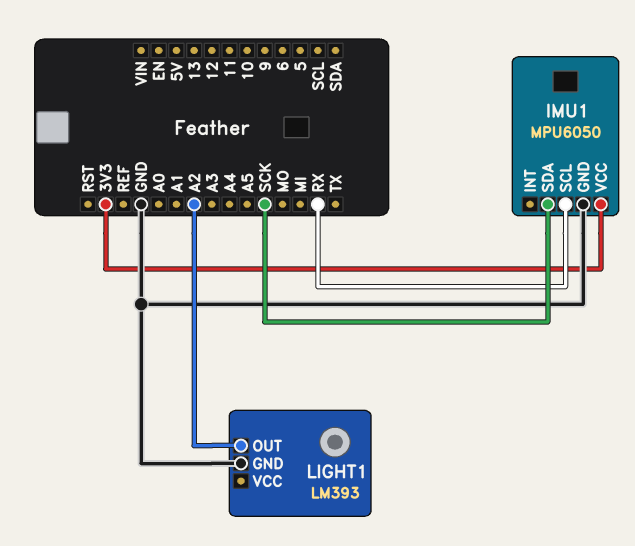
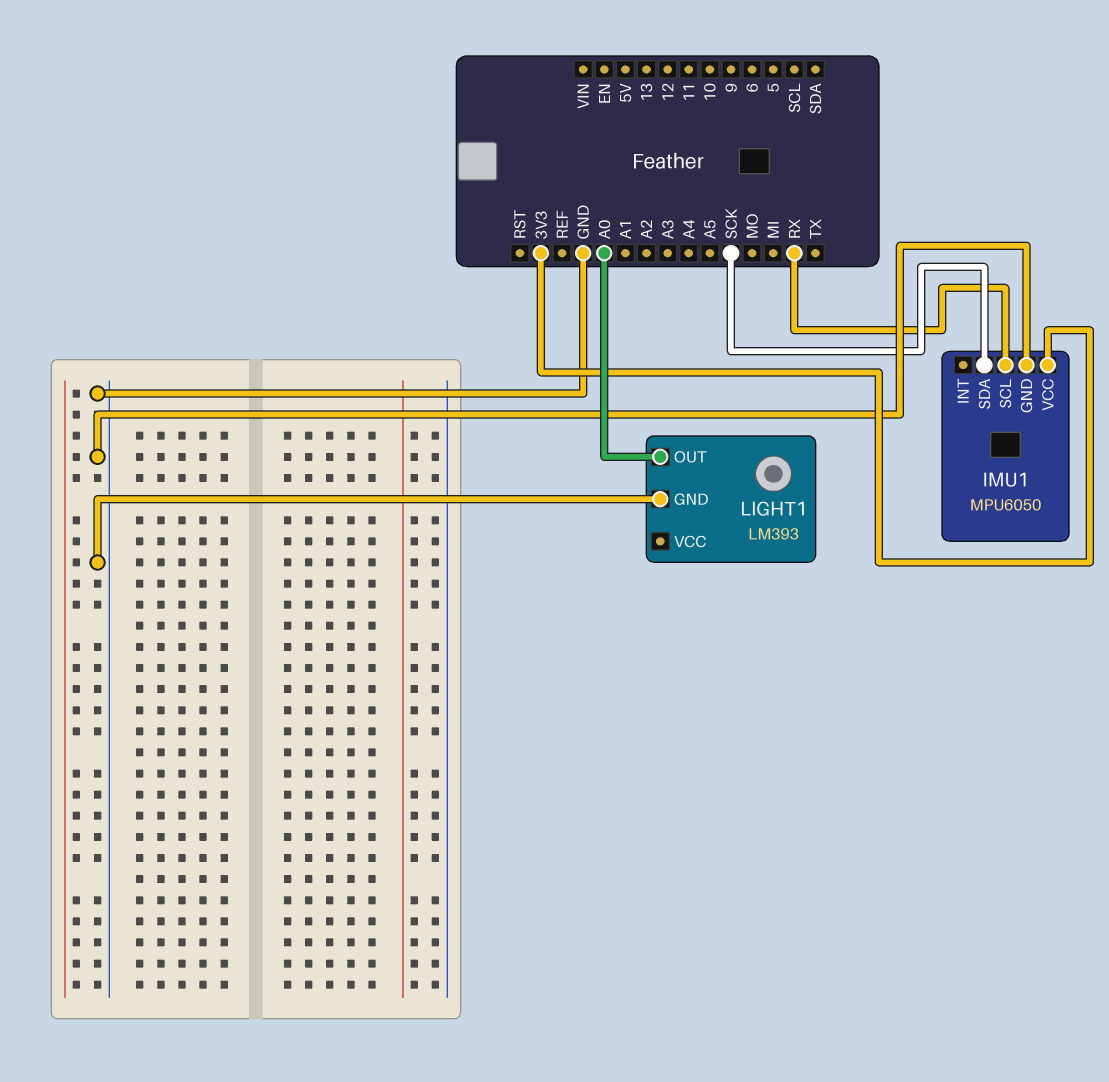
LIGHT1 pin OUT: A2 -> A0

